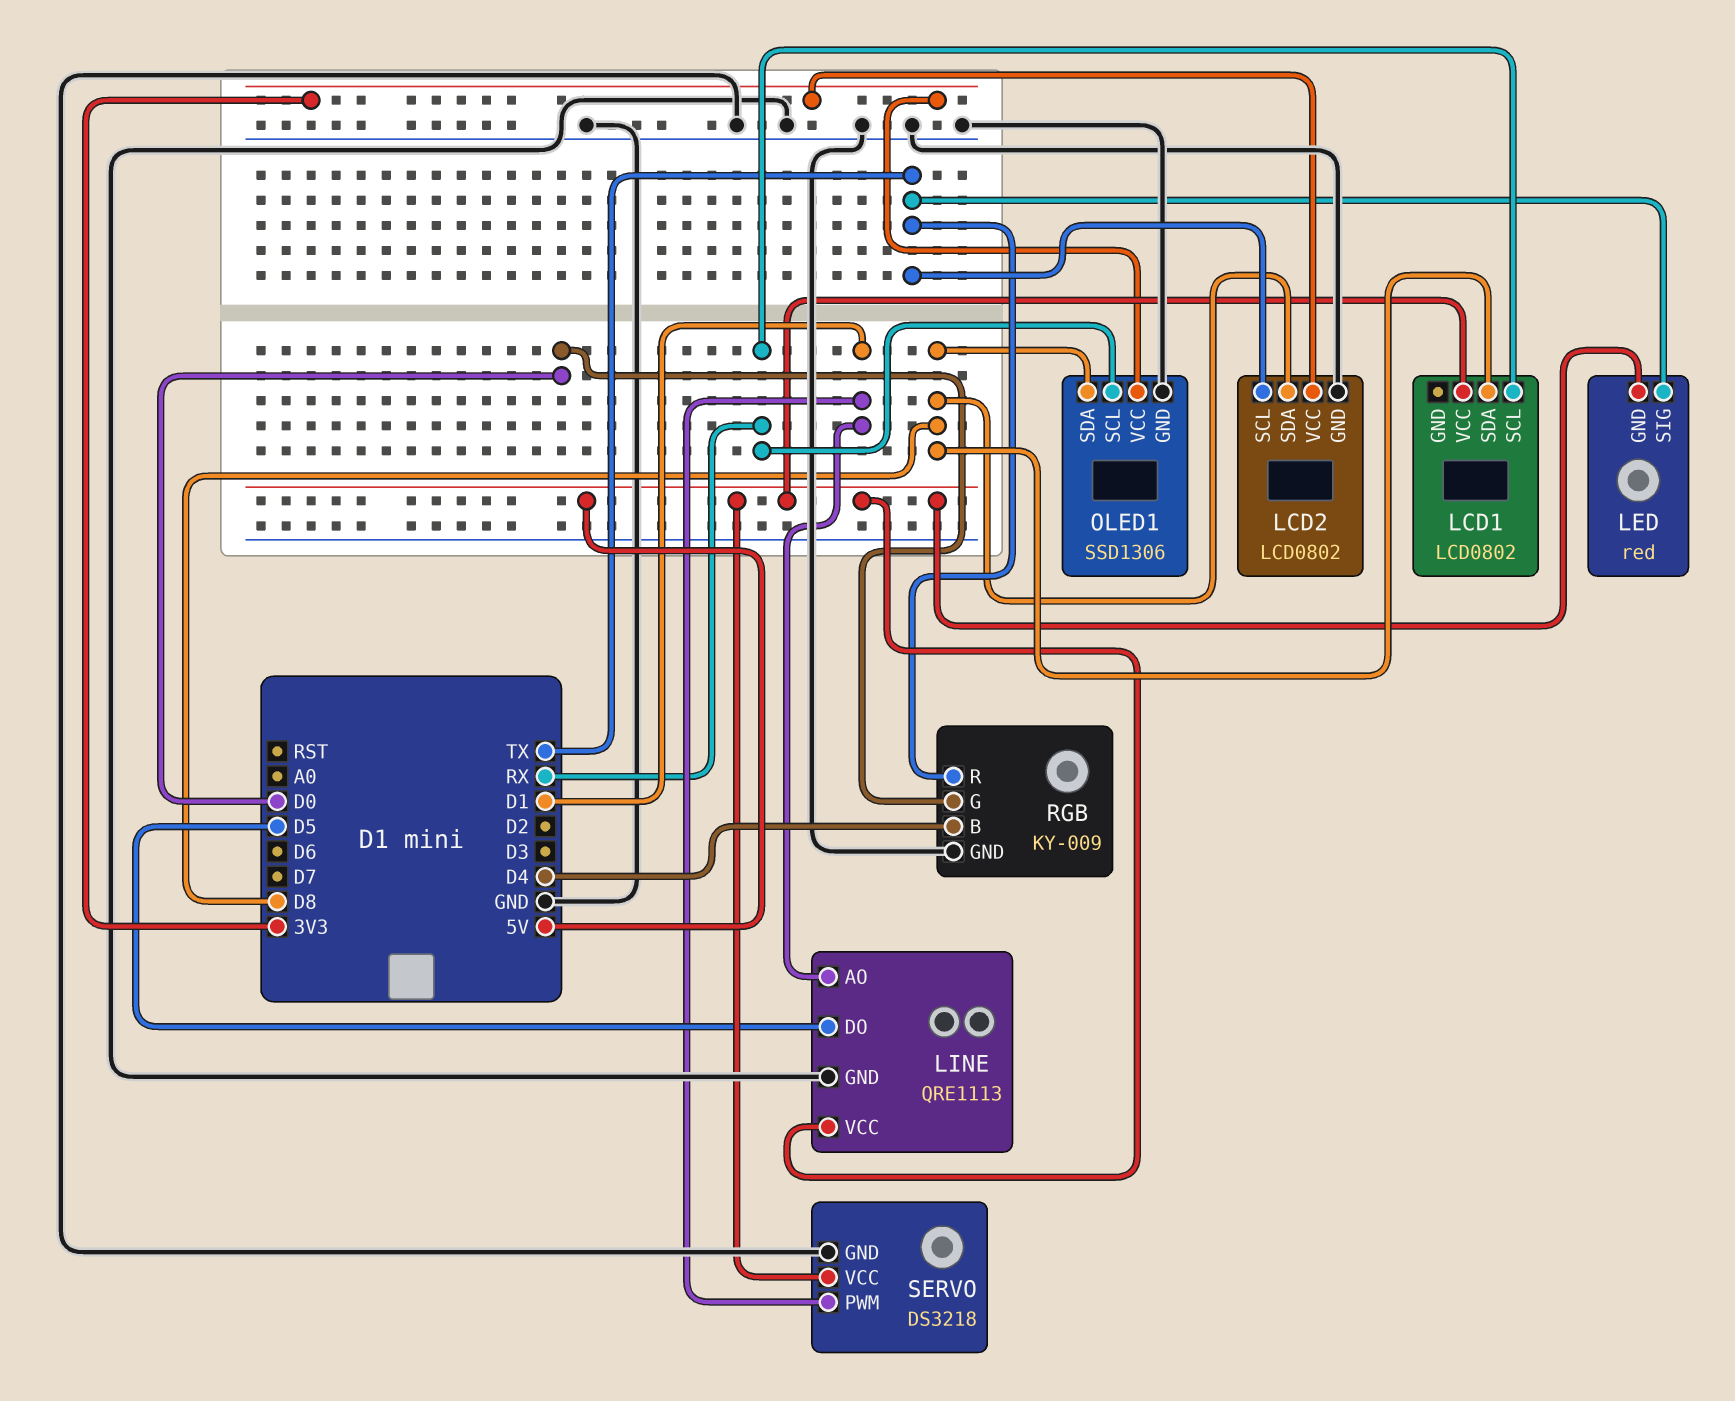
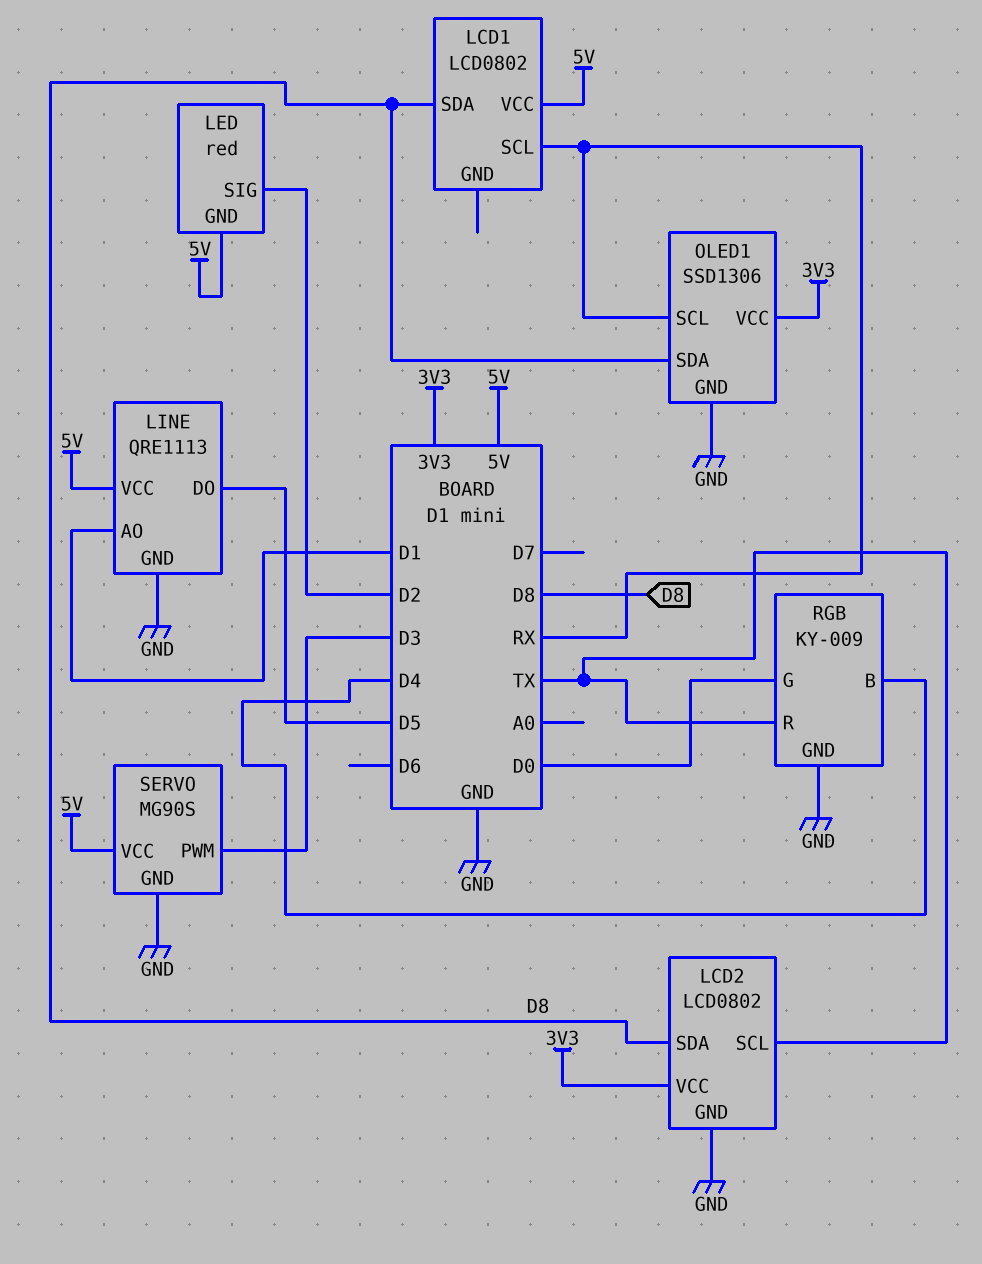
LED pin SIG: TX -> D2
SERVO: DS3218 -> MG90S
SERVO pin PWM: D1 -> D3

